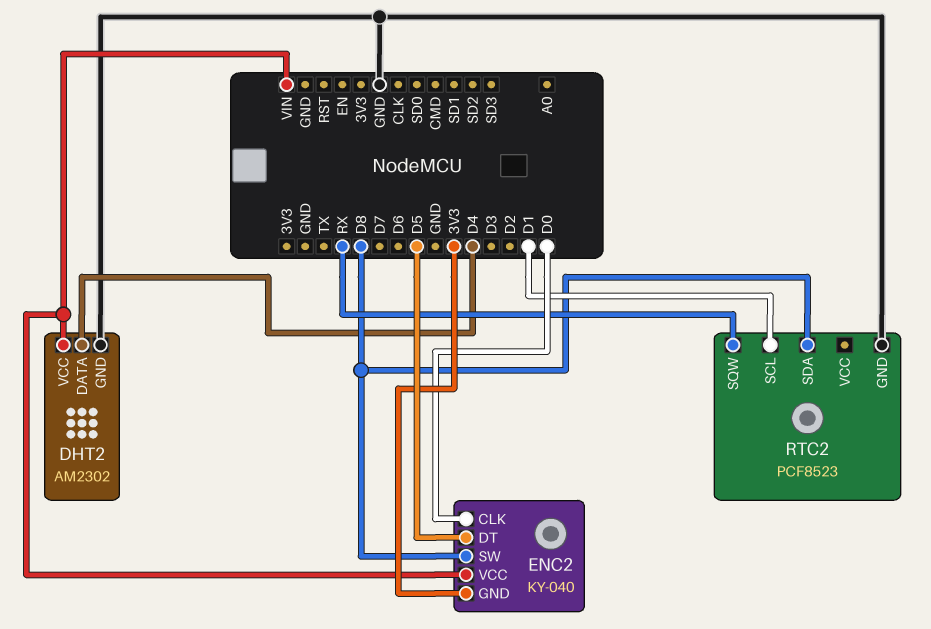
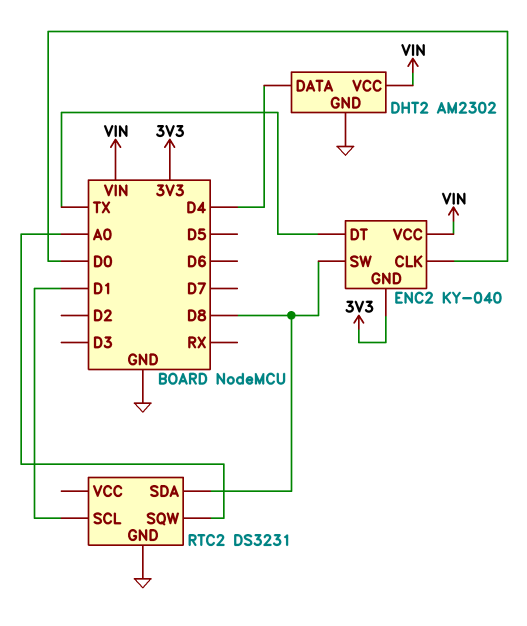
ENC2 pin DT: D5 -> TX
RTC2: PCF8523 -> DS3231
RTC2 pin SQW: RX -> A0

